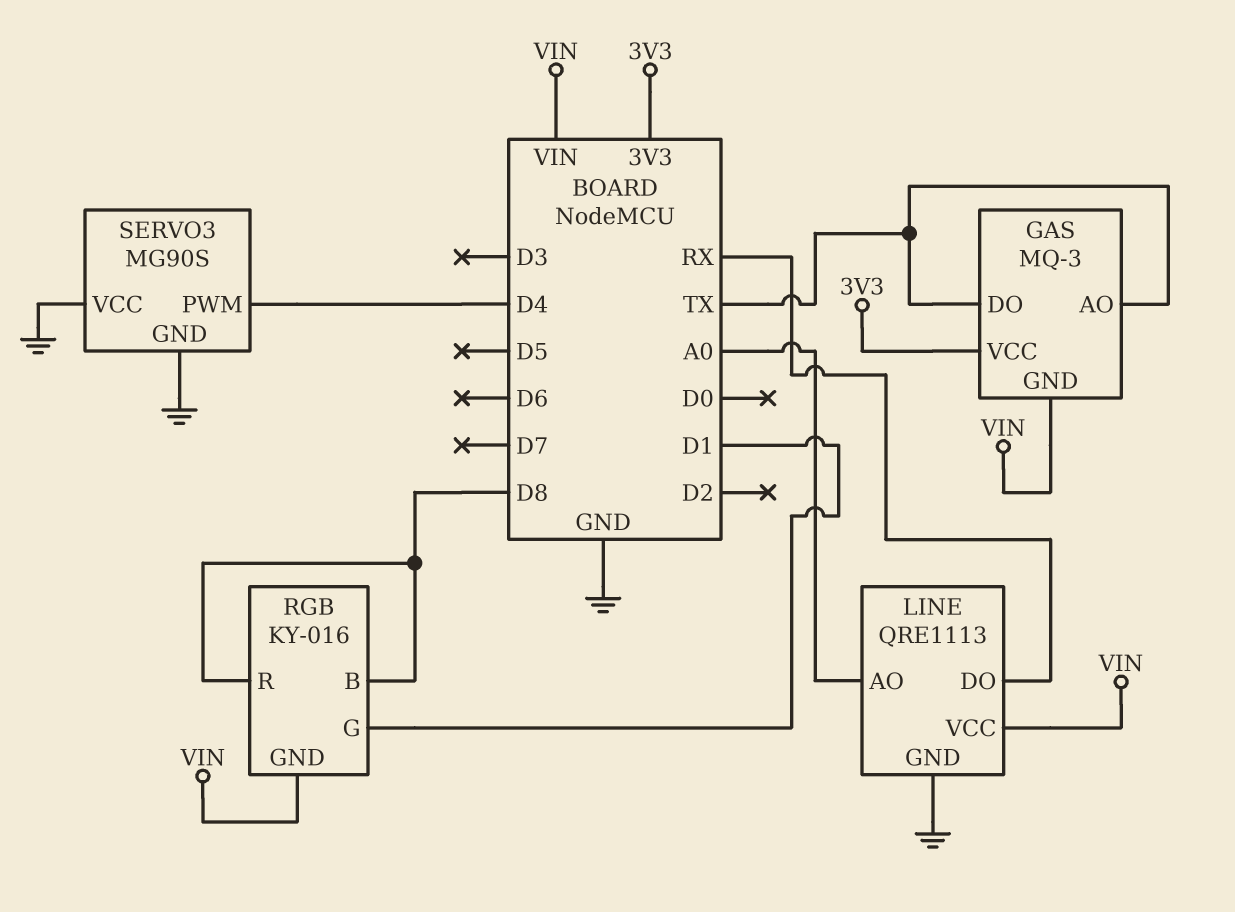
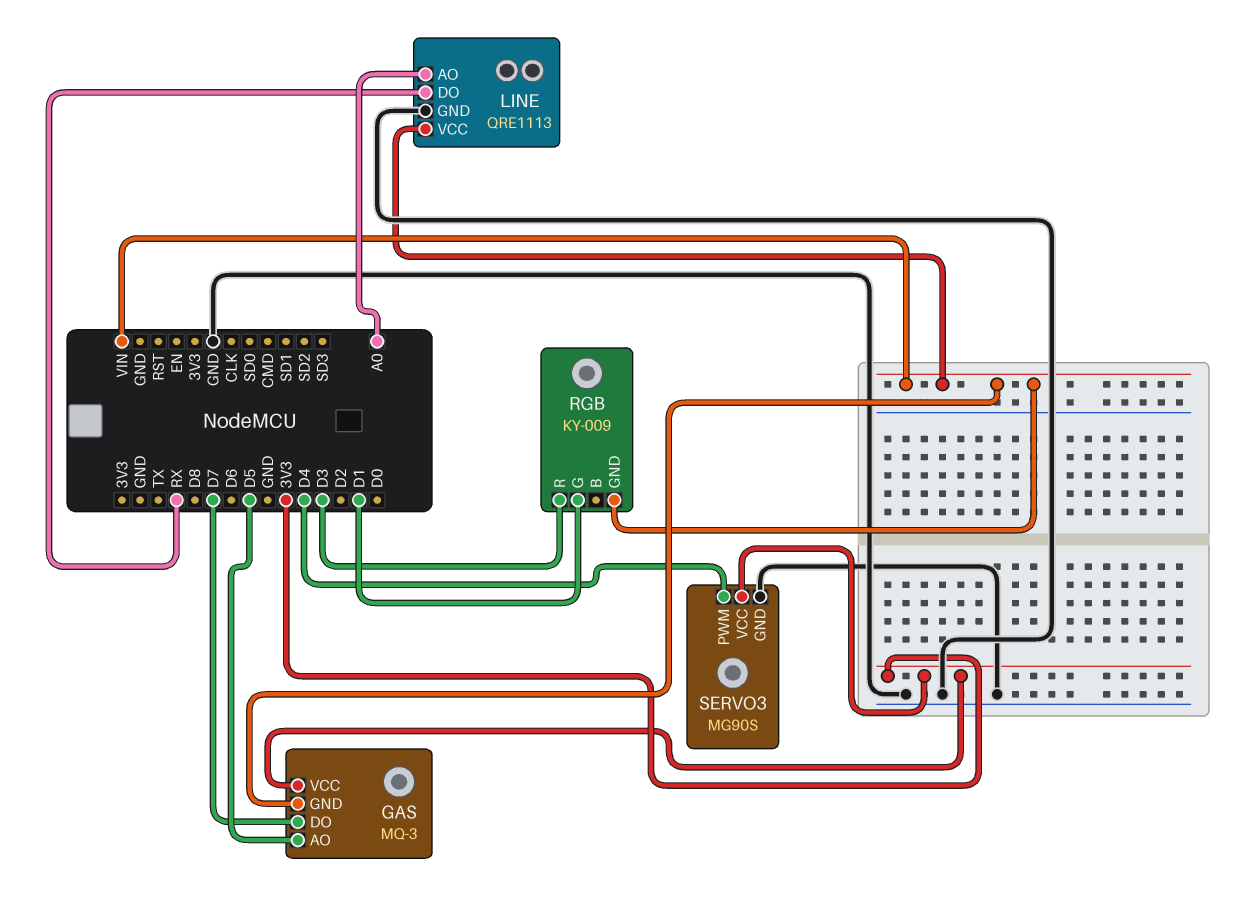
GAS pin AO: TX -> D5
GAS pin DO: TX -> D7
RGB: KY-016 -> KY-009
RGB pin B: D8 -> none
RGB pin R: D8 -> D3
SERVO3 pin VCC: GND -> 3V3

